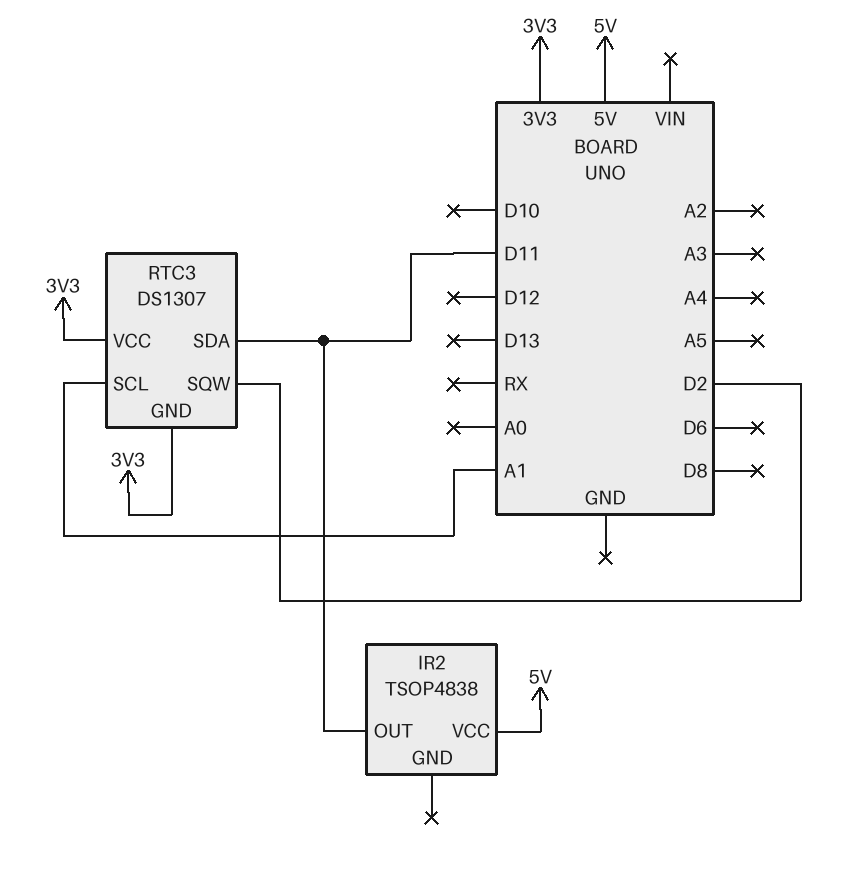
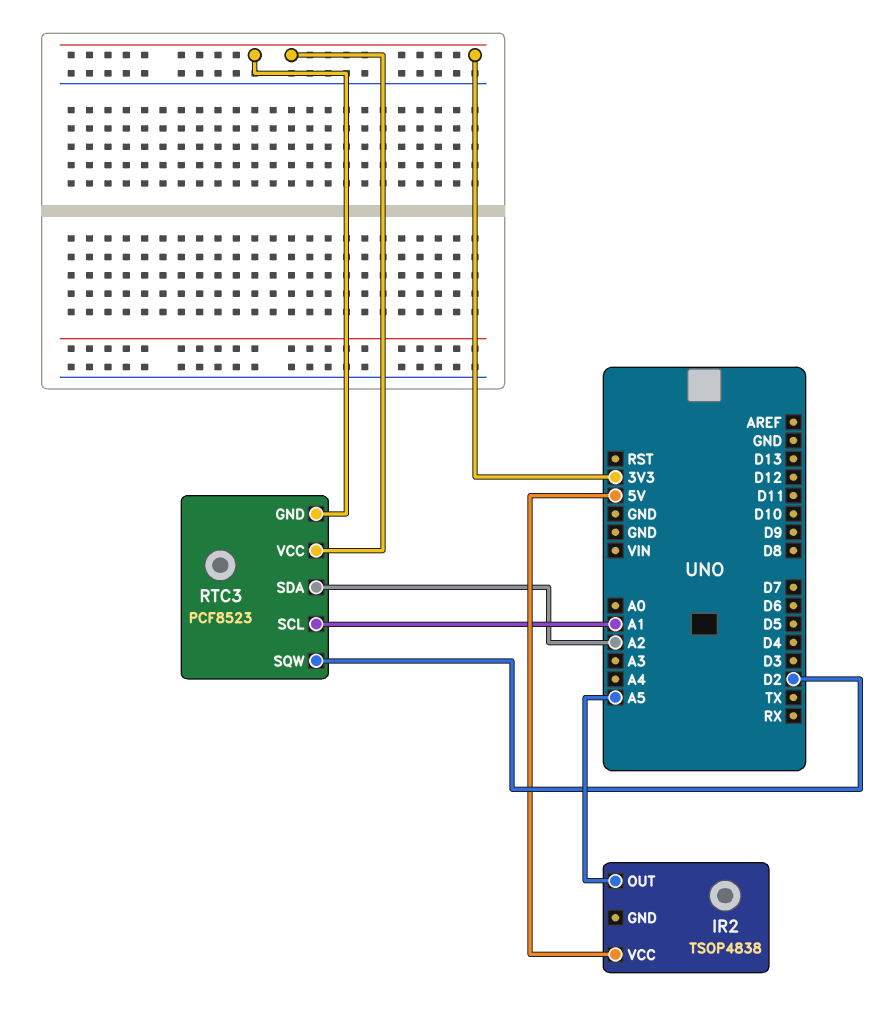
IR2 pin OUT: D11 -> A5
RTC3: DS1307 -> PCF8523
RTC3 pin SDA: D11 -> A2

